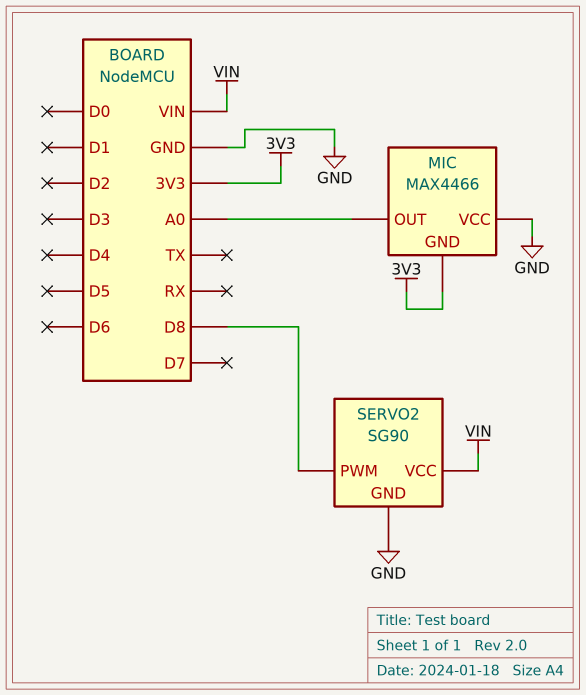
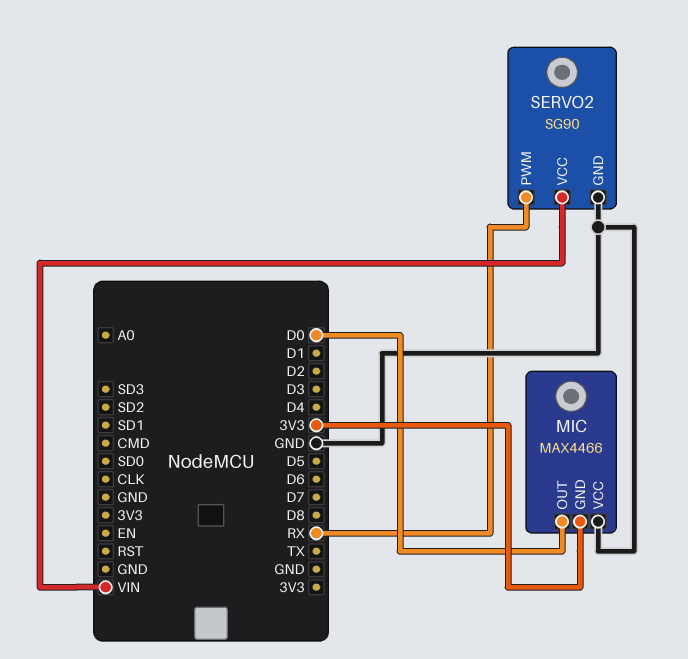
MIC pin OUT: A0 -> D0
SERVO2 pin PWM: D8 -> RX

